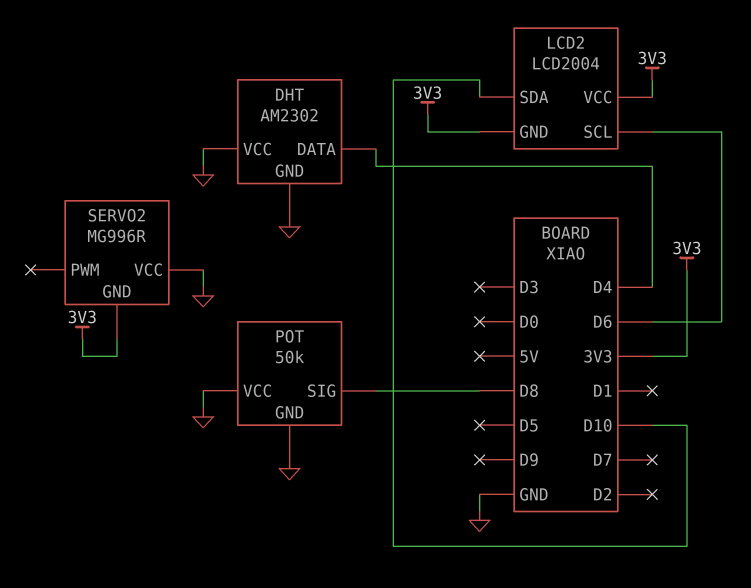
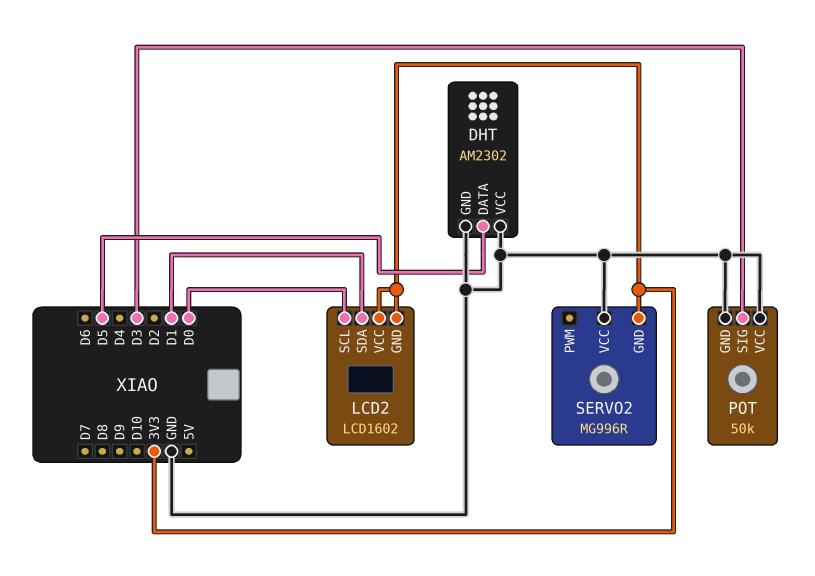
DHT pin DATA: D4 -> D5
LCD2: LCD2004 -> LCD1602
LCD2 pin SCL: D6 -> D0
LCD2 pin SDA: D10 -> D1
POT pin SIG: D8 -> D3

